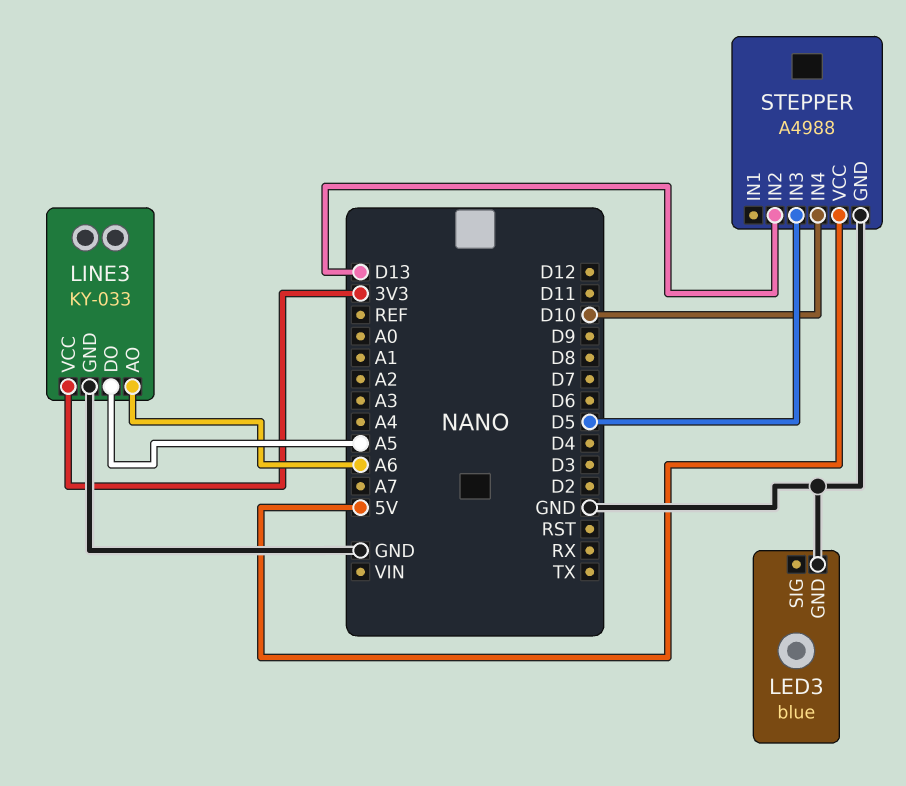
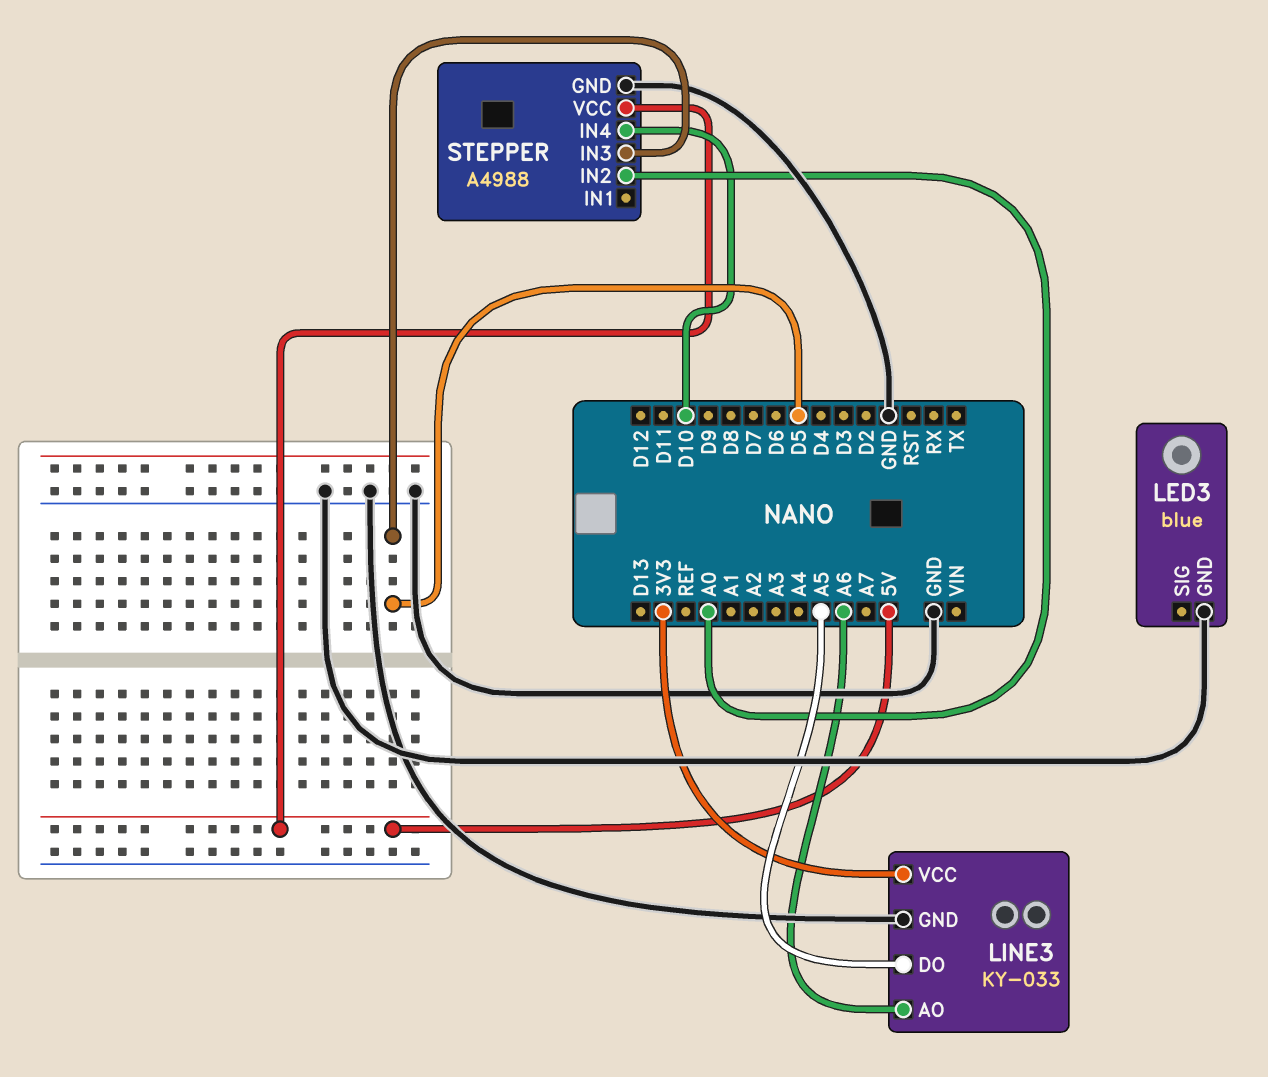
STEPPER pin IN2: D13 -> A0

